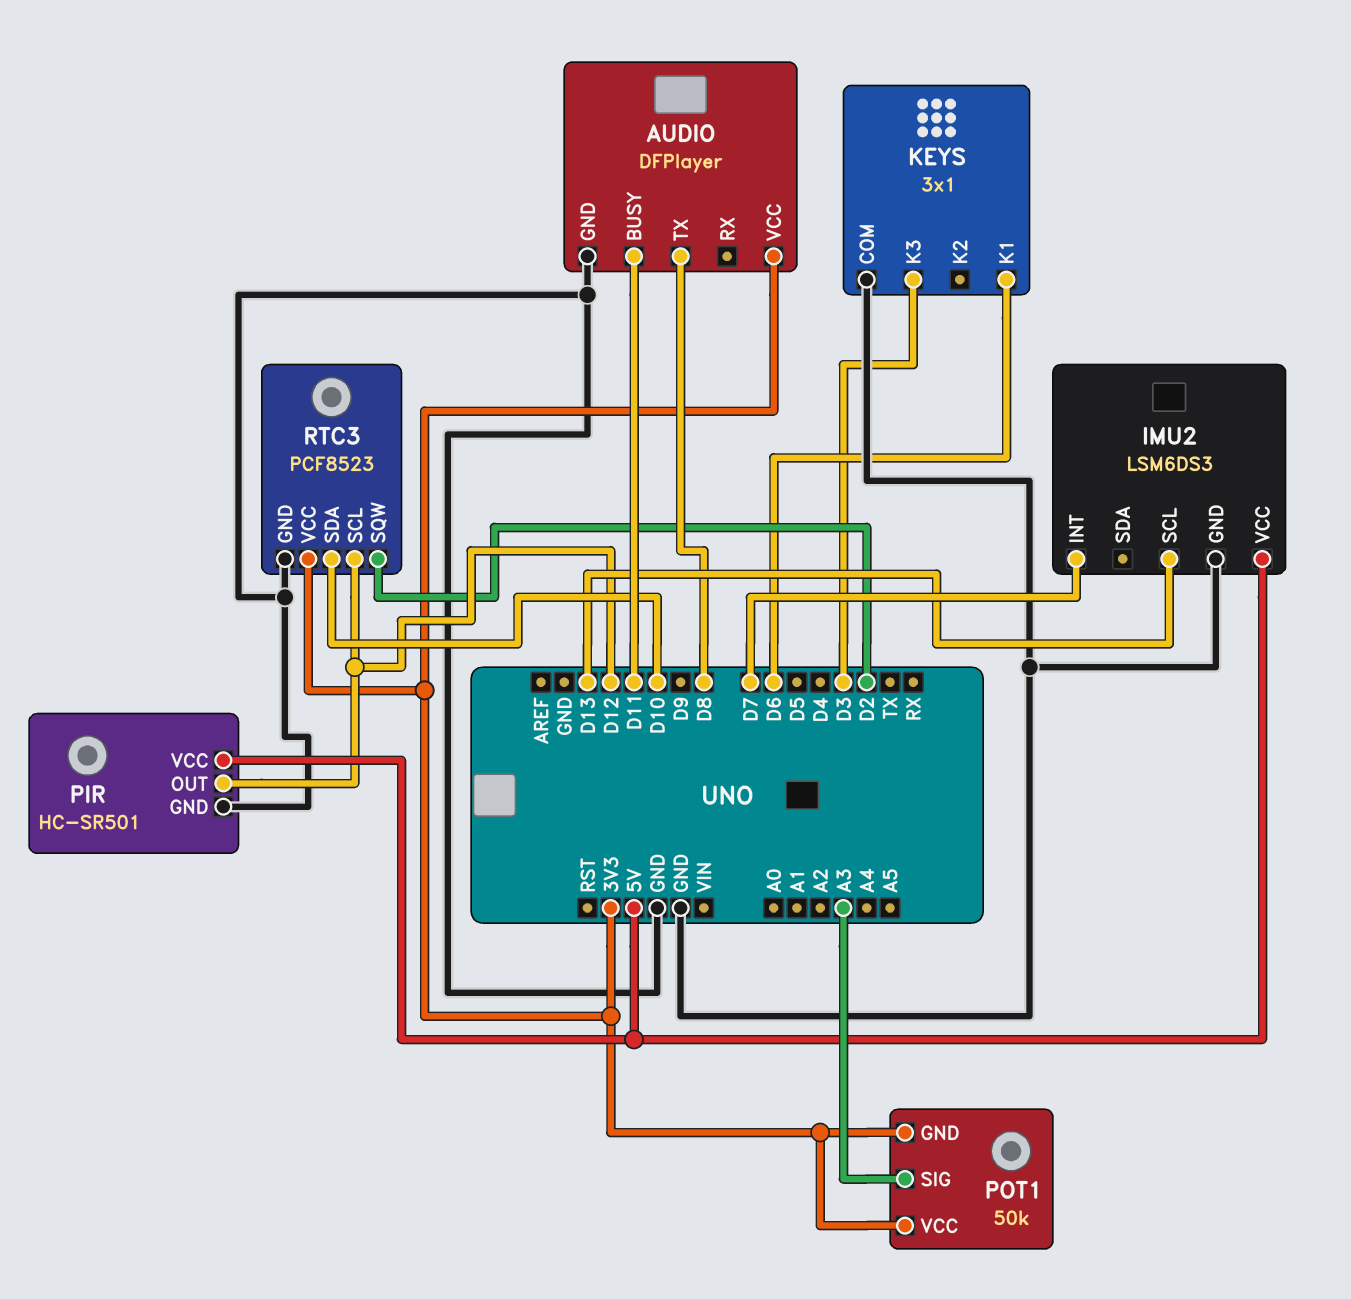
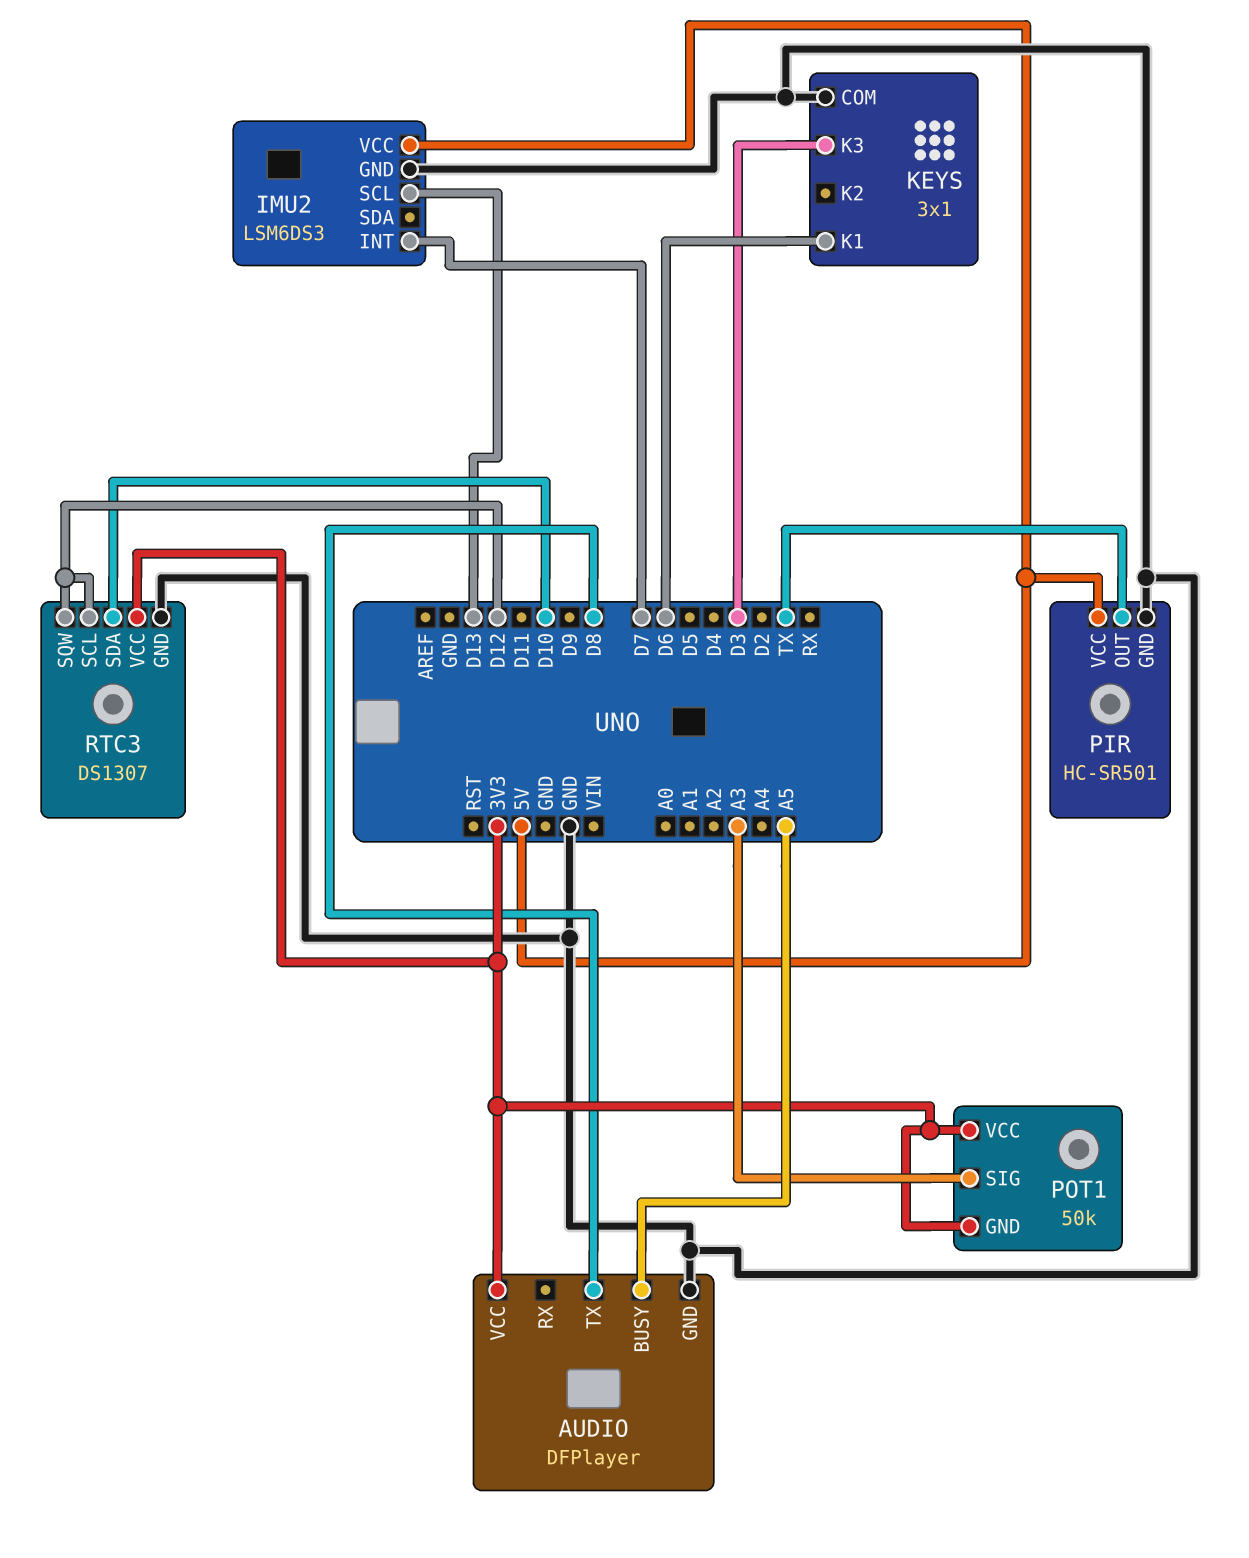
AUDIO pin BUSY: D11 -> A5
PIR pin OUT: D12 -> TX
RTC3: PCF8523 -> DS1307
RTC3 pin SQW: D2 -> D12

